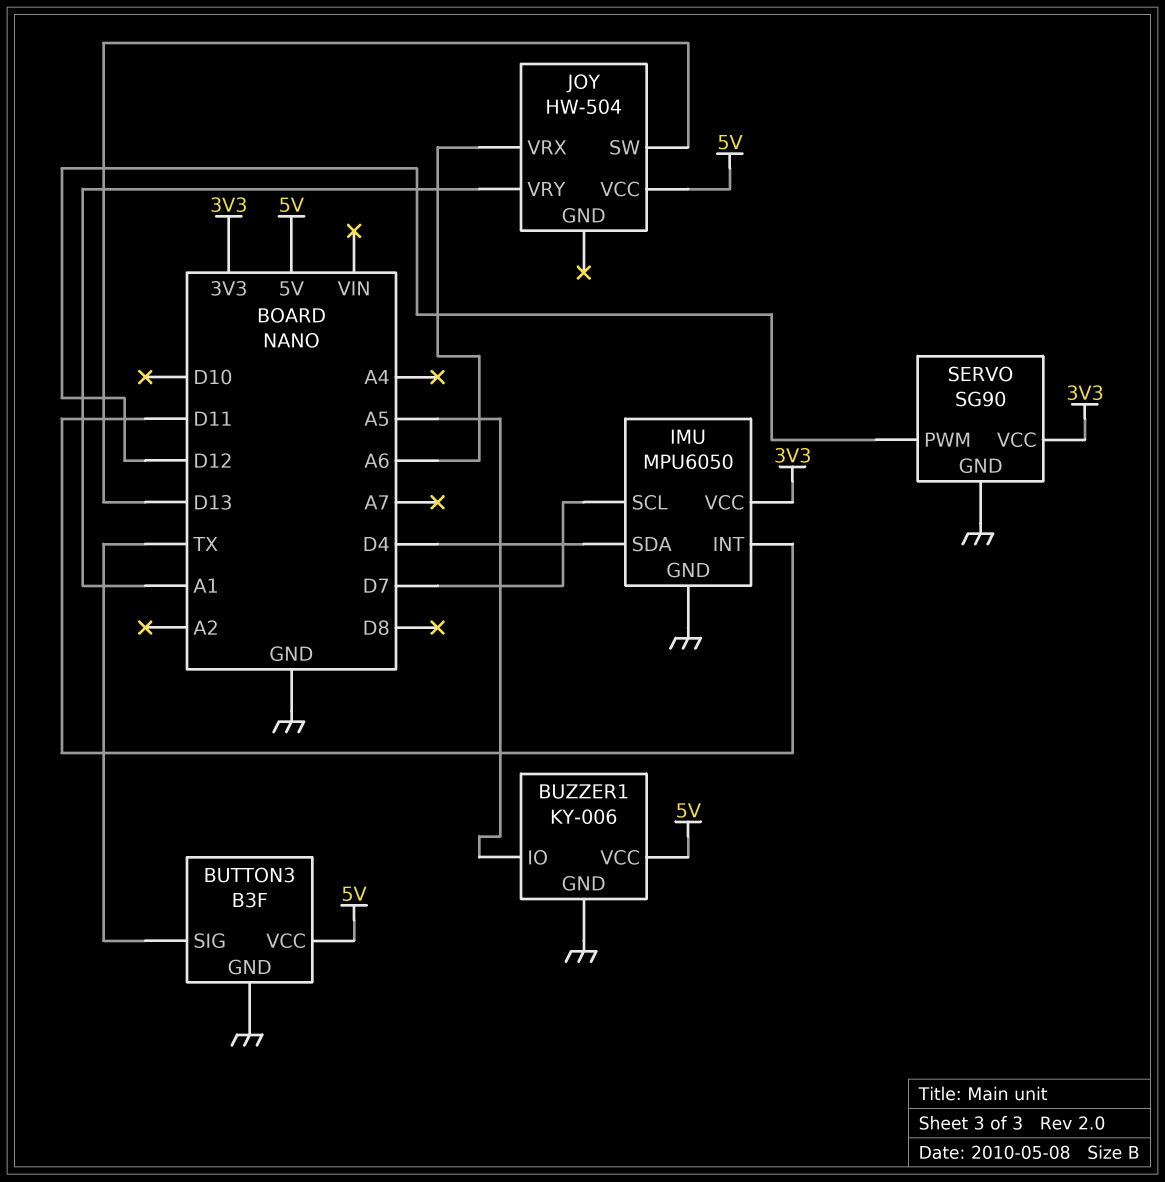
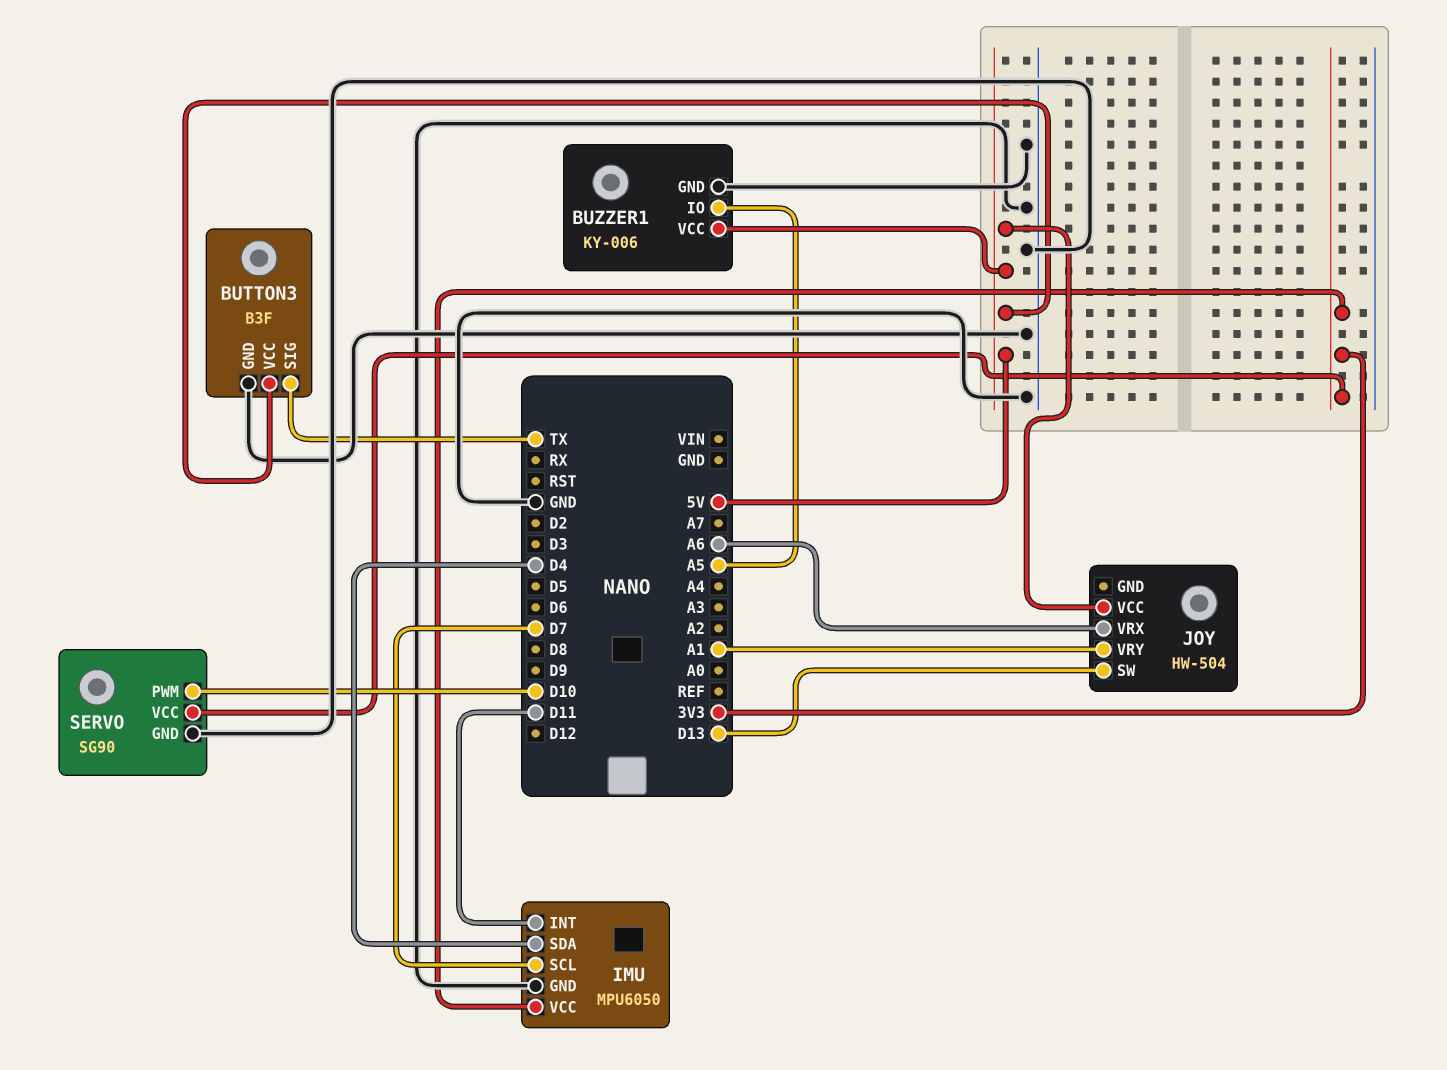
SERVO pin PWM: D12 -> D10

